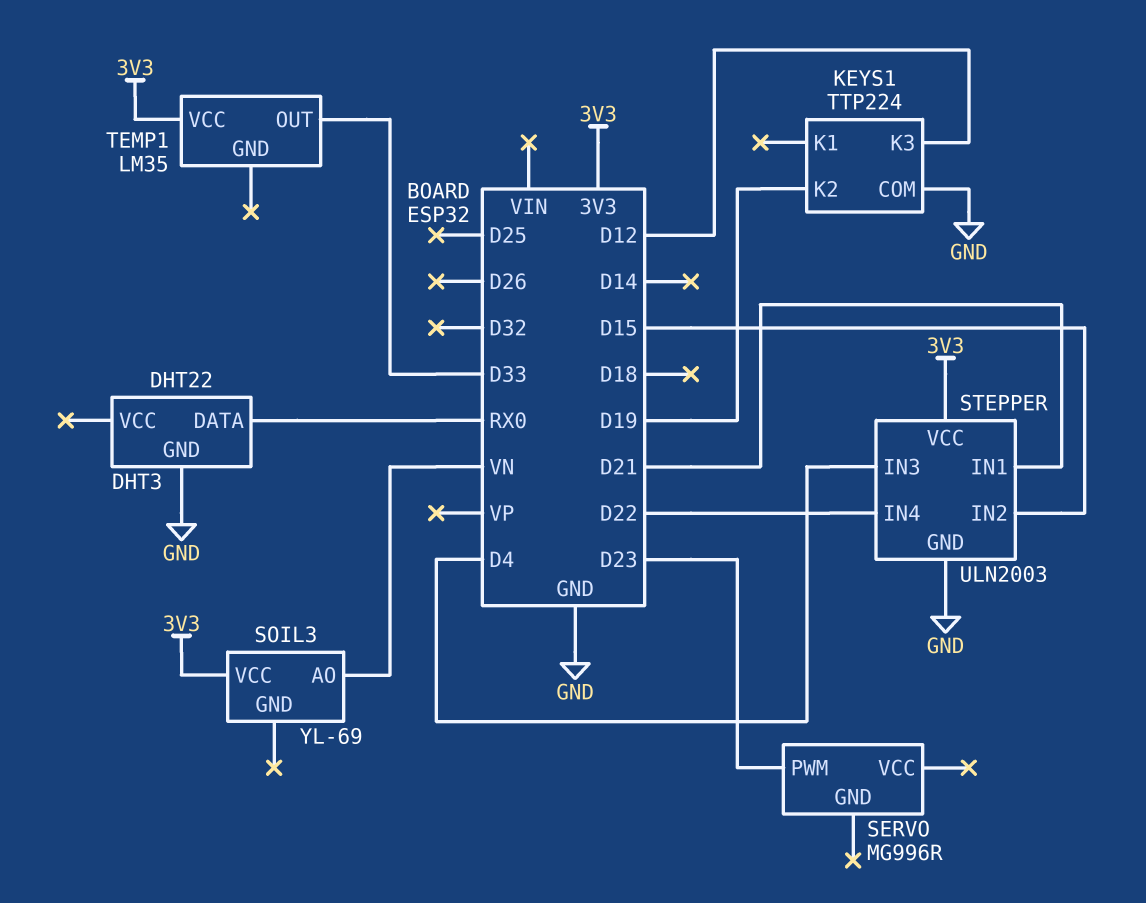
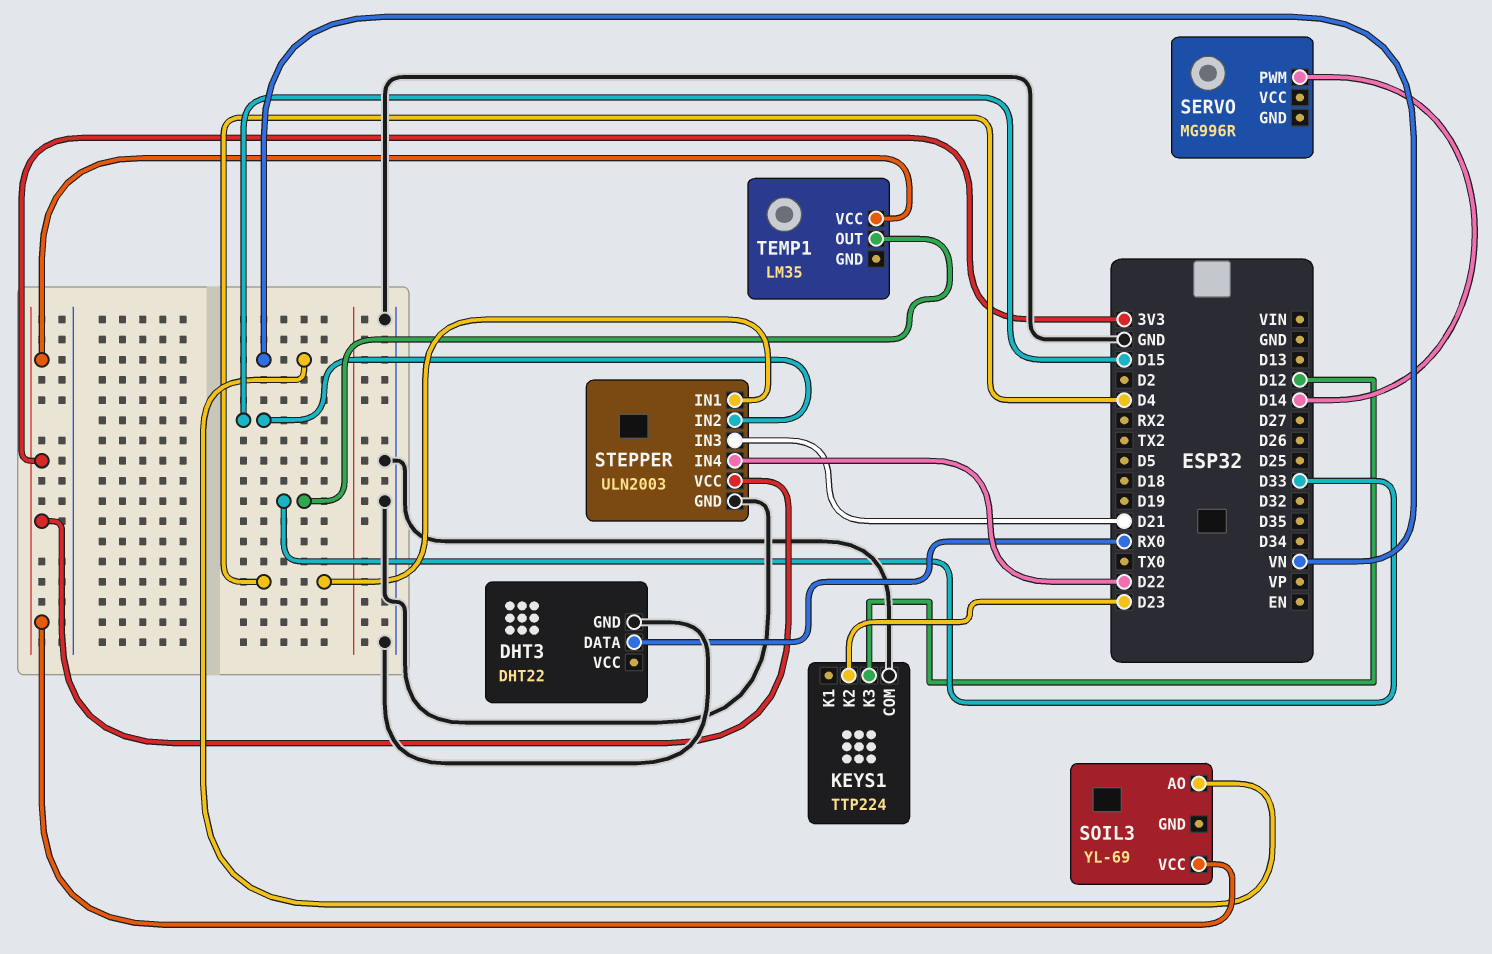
KEYS1 pin K2: D19 -> D23
SERVO pin PWM: D23 -> D14
STEPPER pin IN1: D21 -> D4
STEPPER pin IN3: D4 -> D21

